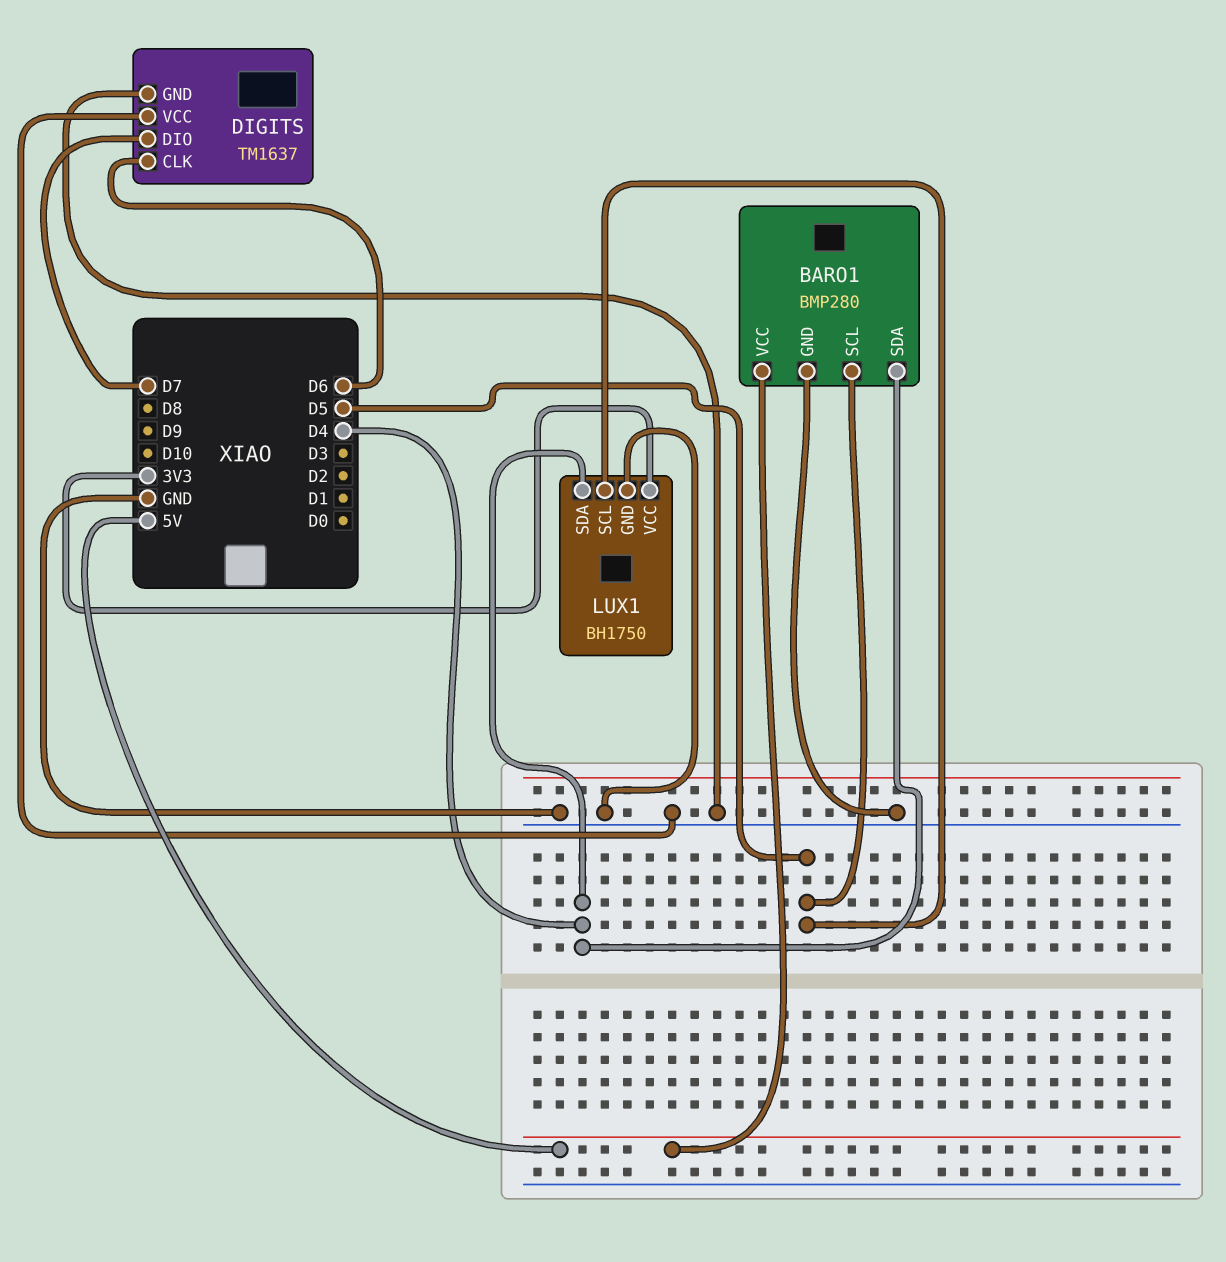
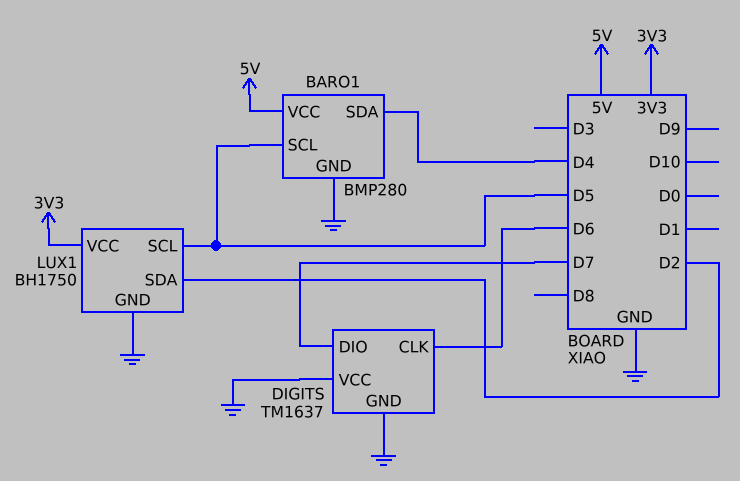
LUX1 pin SDA: D4 -> D2

